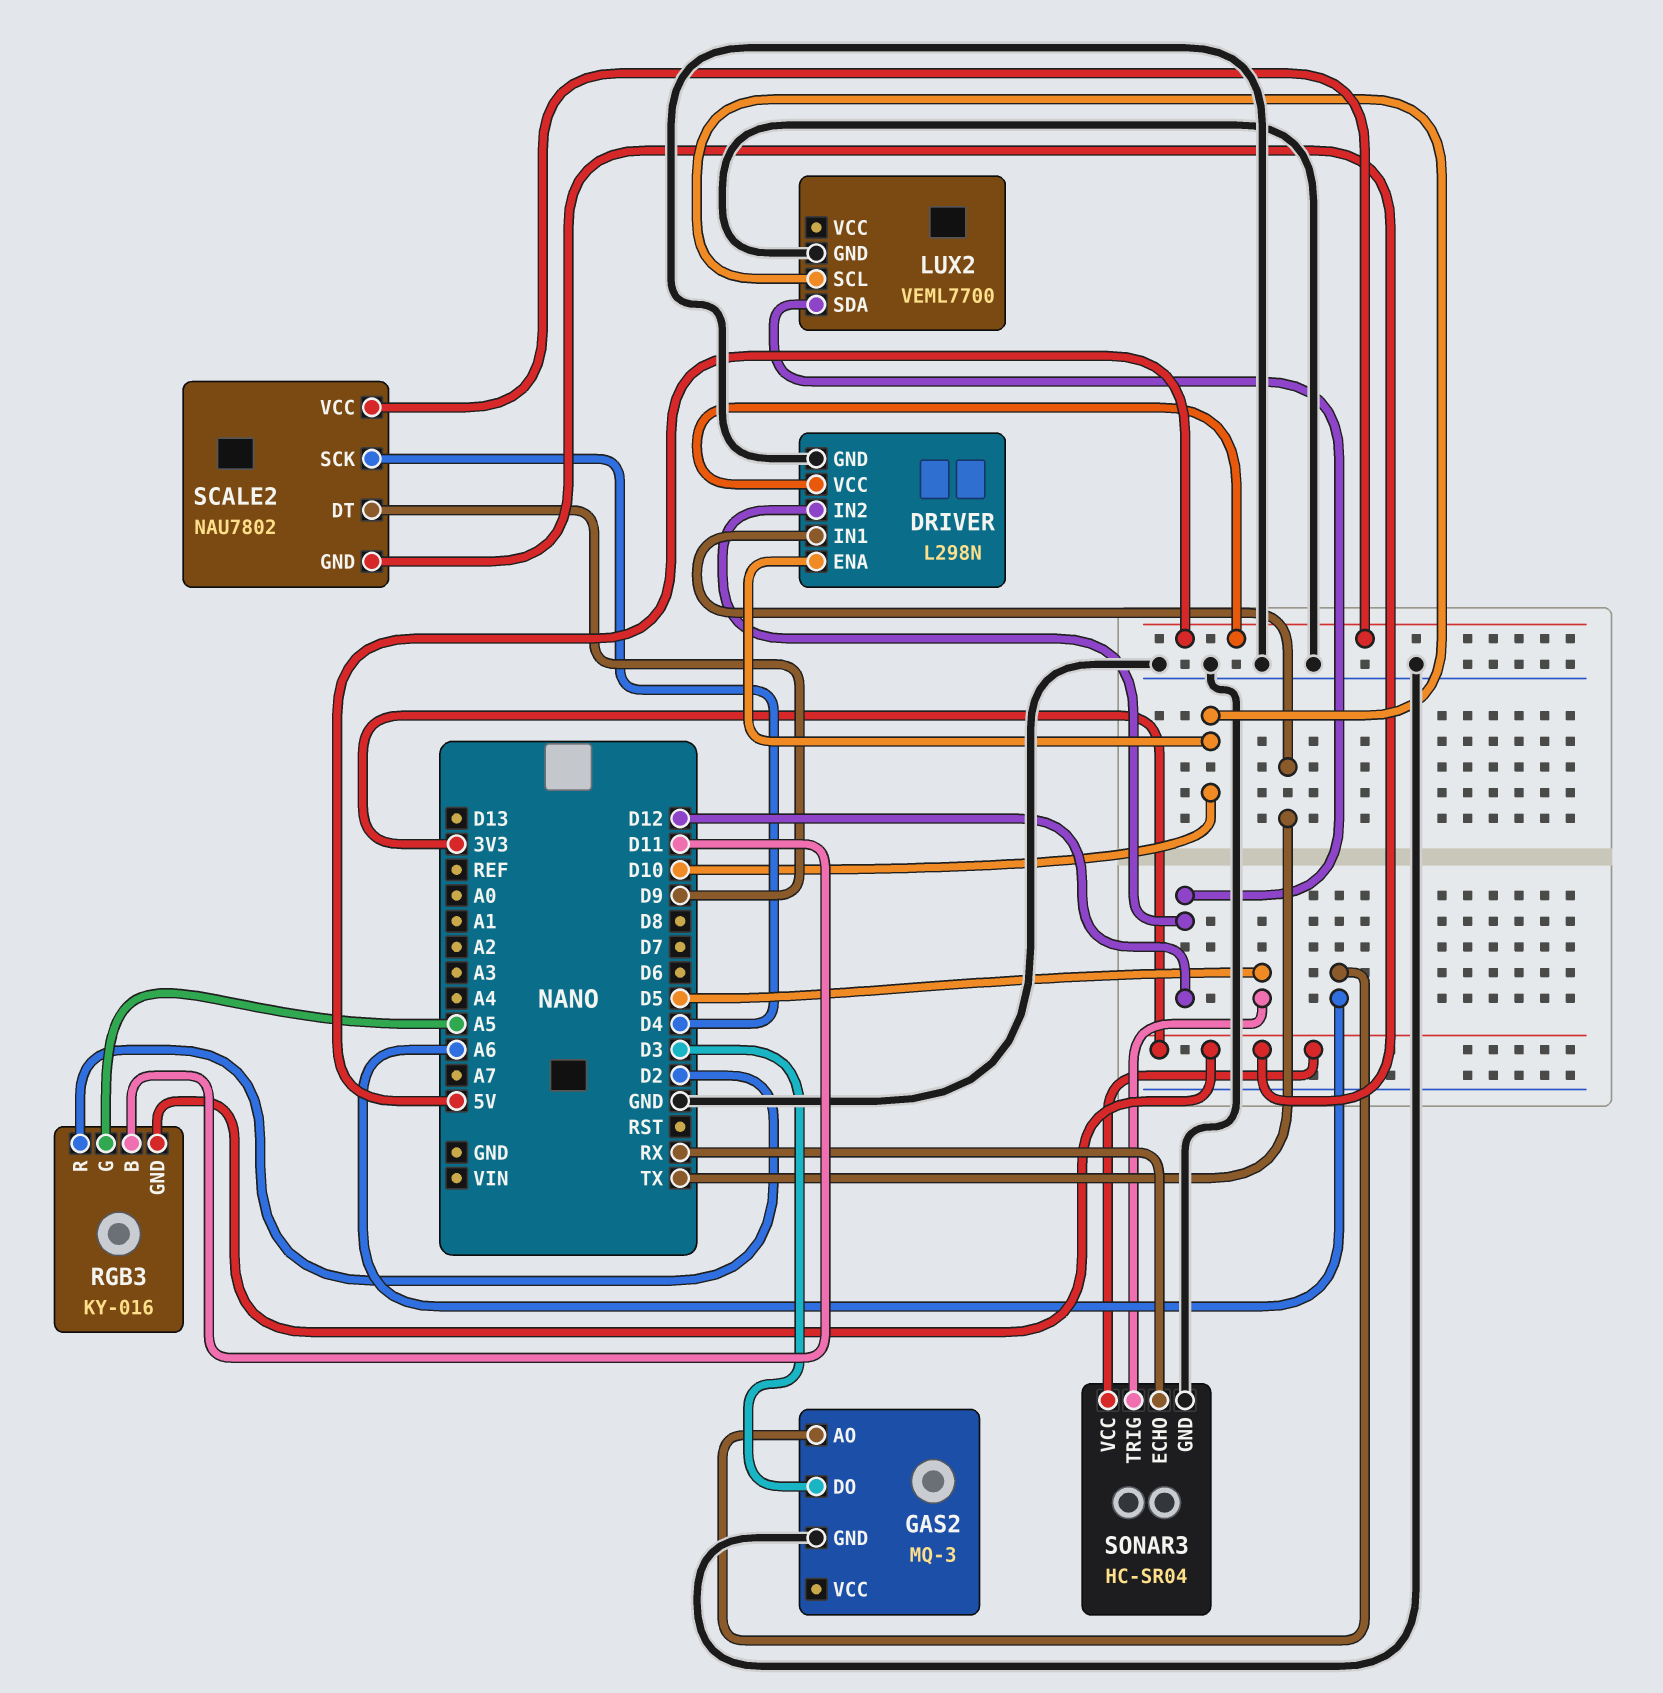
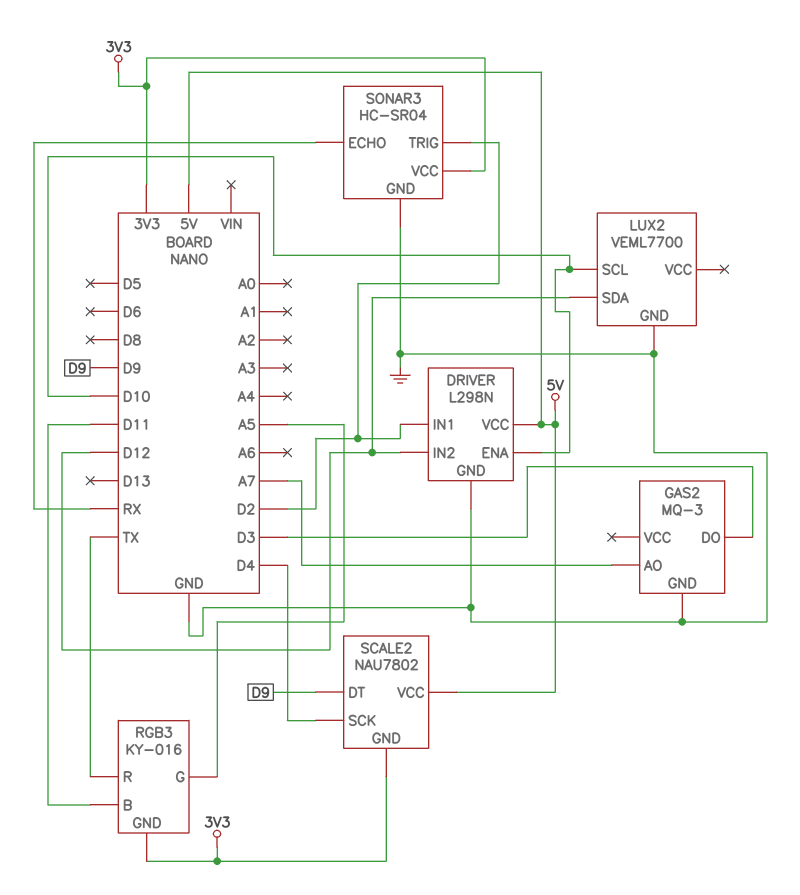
DRIVER pin IN1: TX -> D2
GAS2 pin AO: A6 -> A7
RGB3 pin R: D2 -> TX
SONAR3 pin TRIG: D5 -> D2

